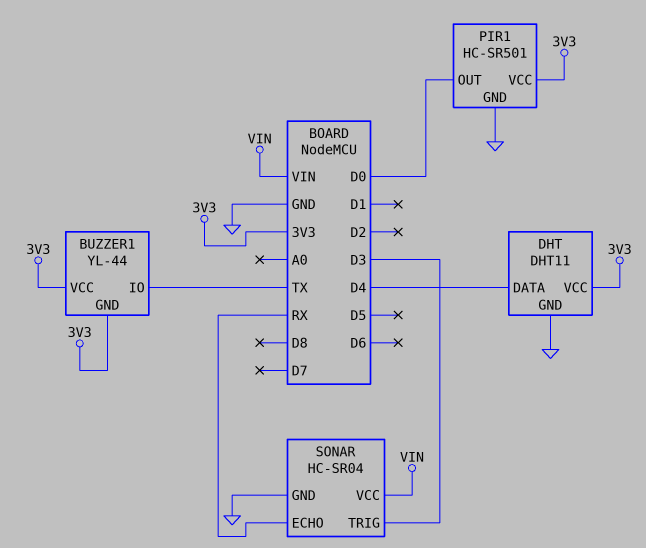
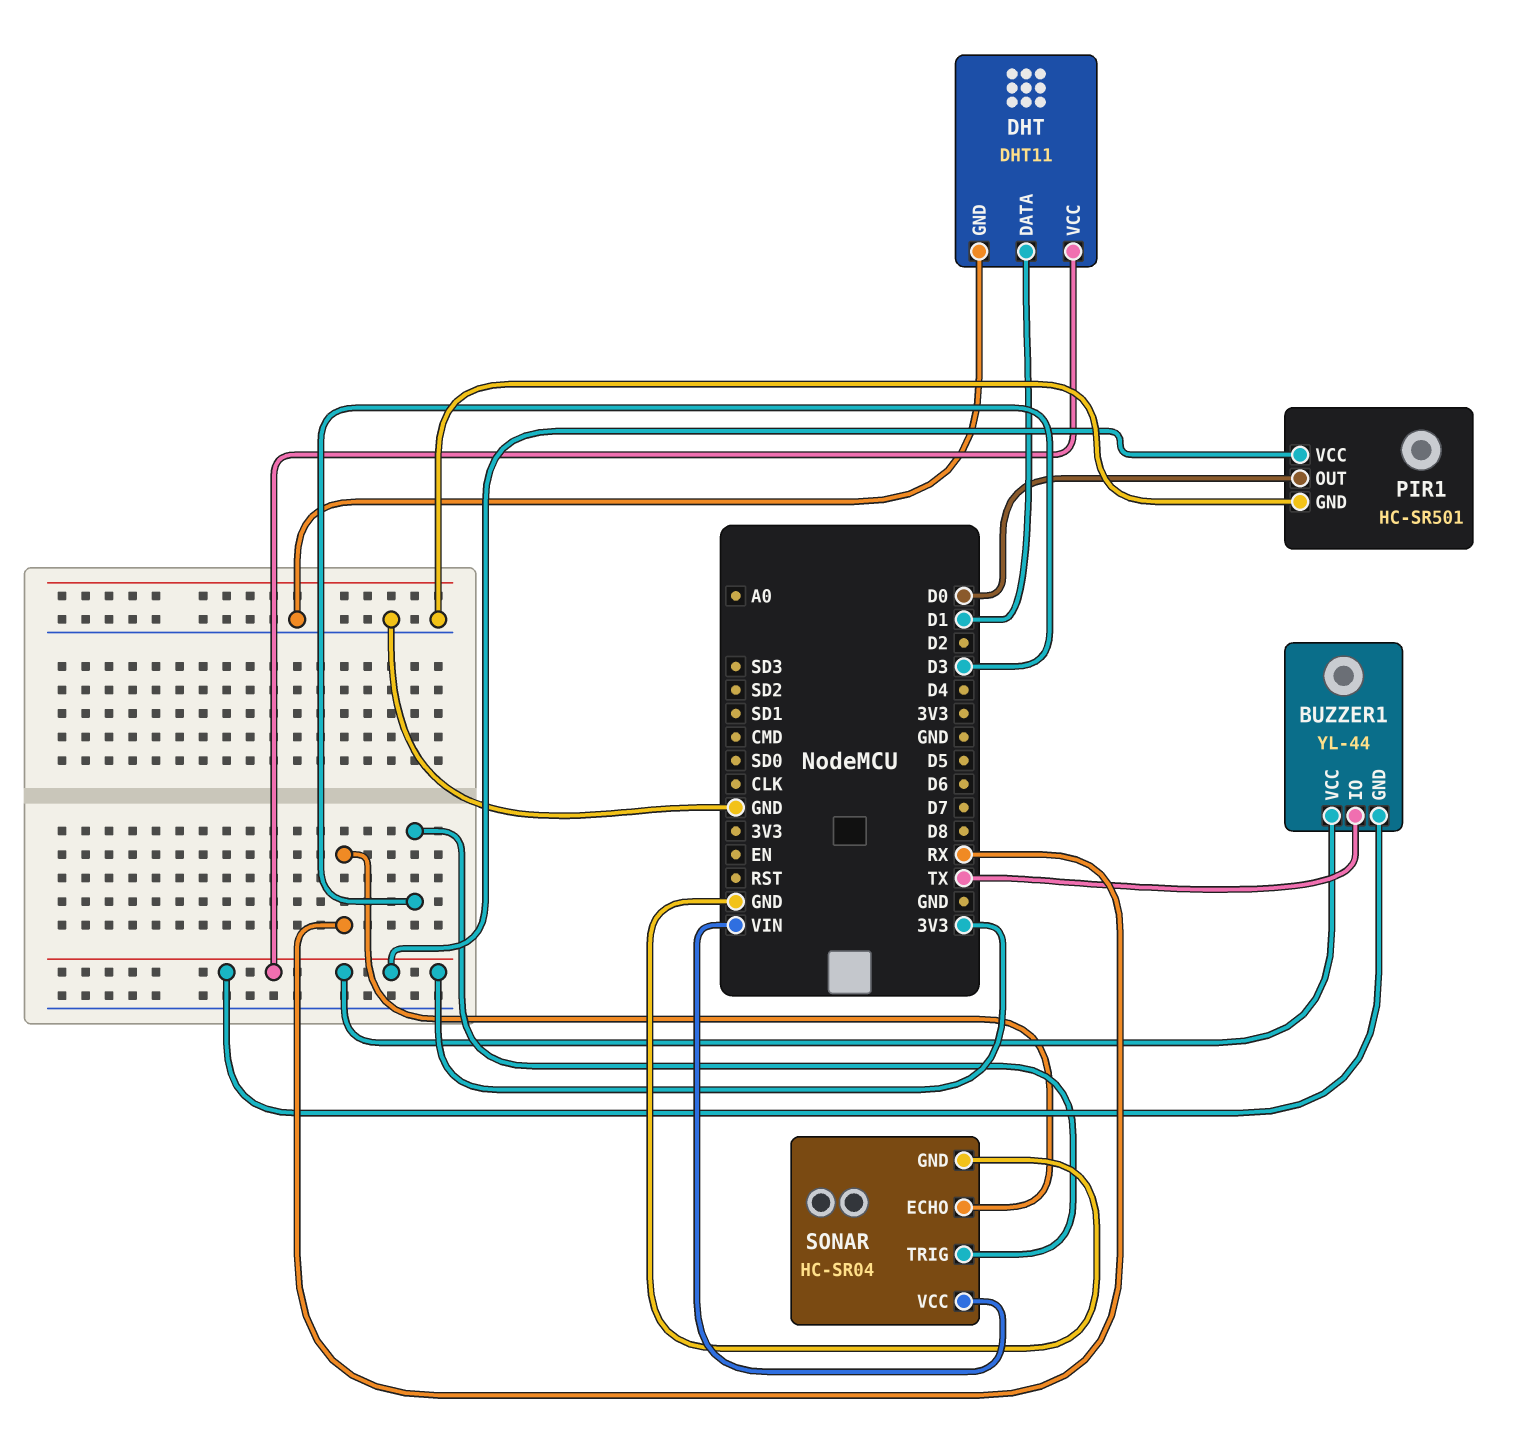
DHT pin DATA: D4 -> D1

